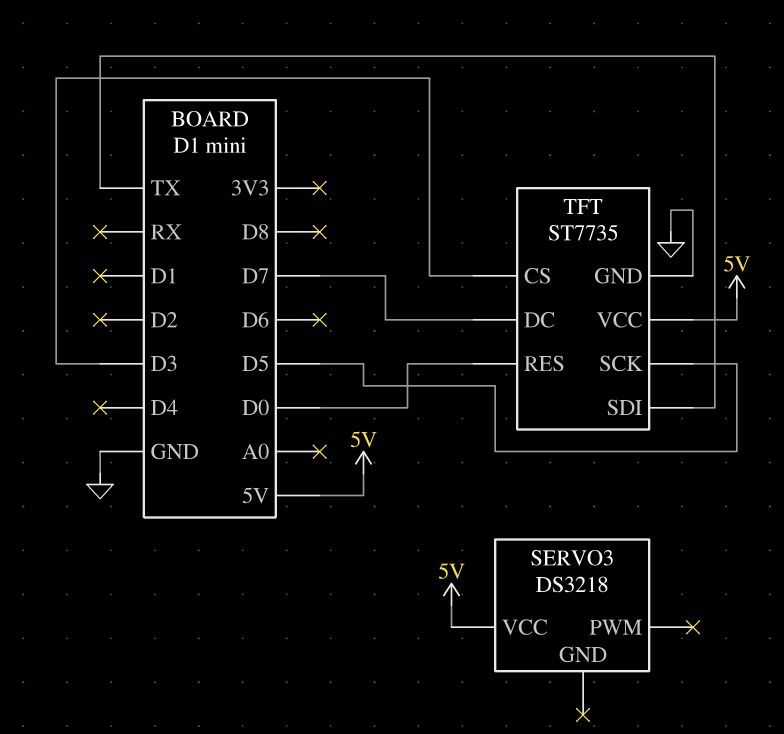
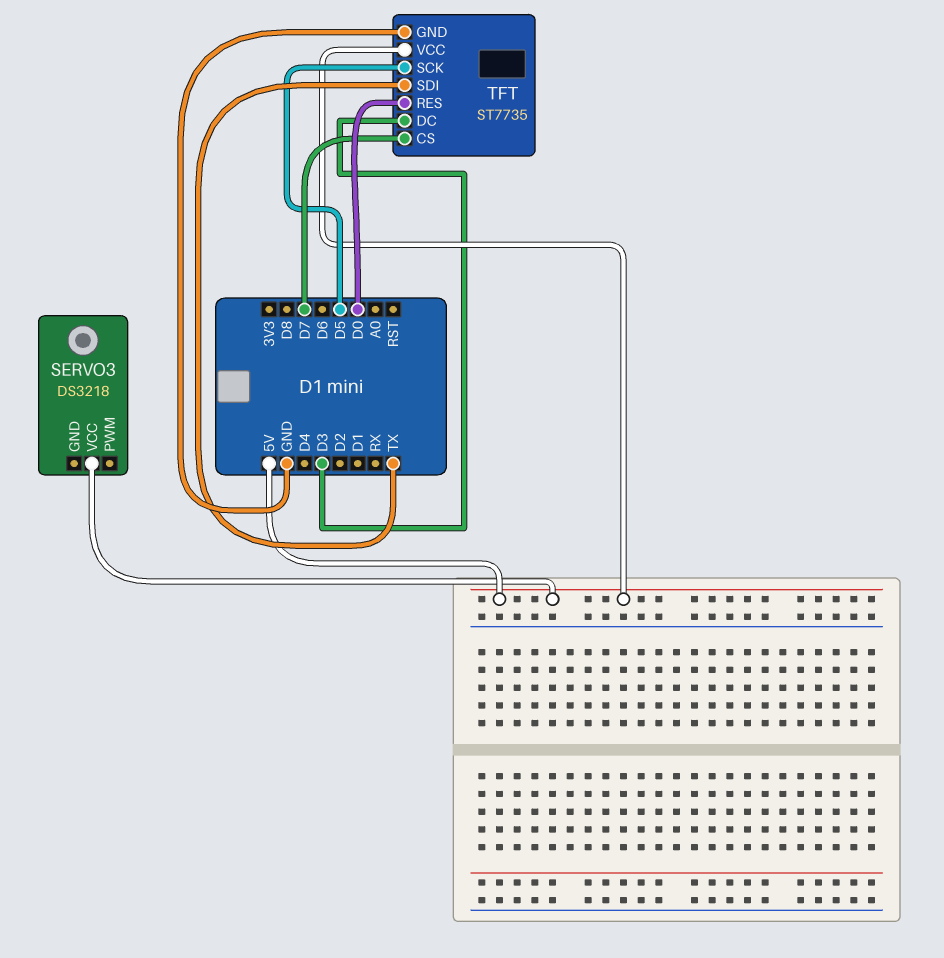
TFT pin CS: D3 -> D7
TFT pin DC: D7 -> D3

